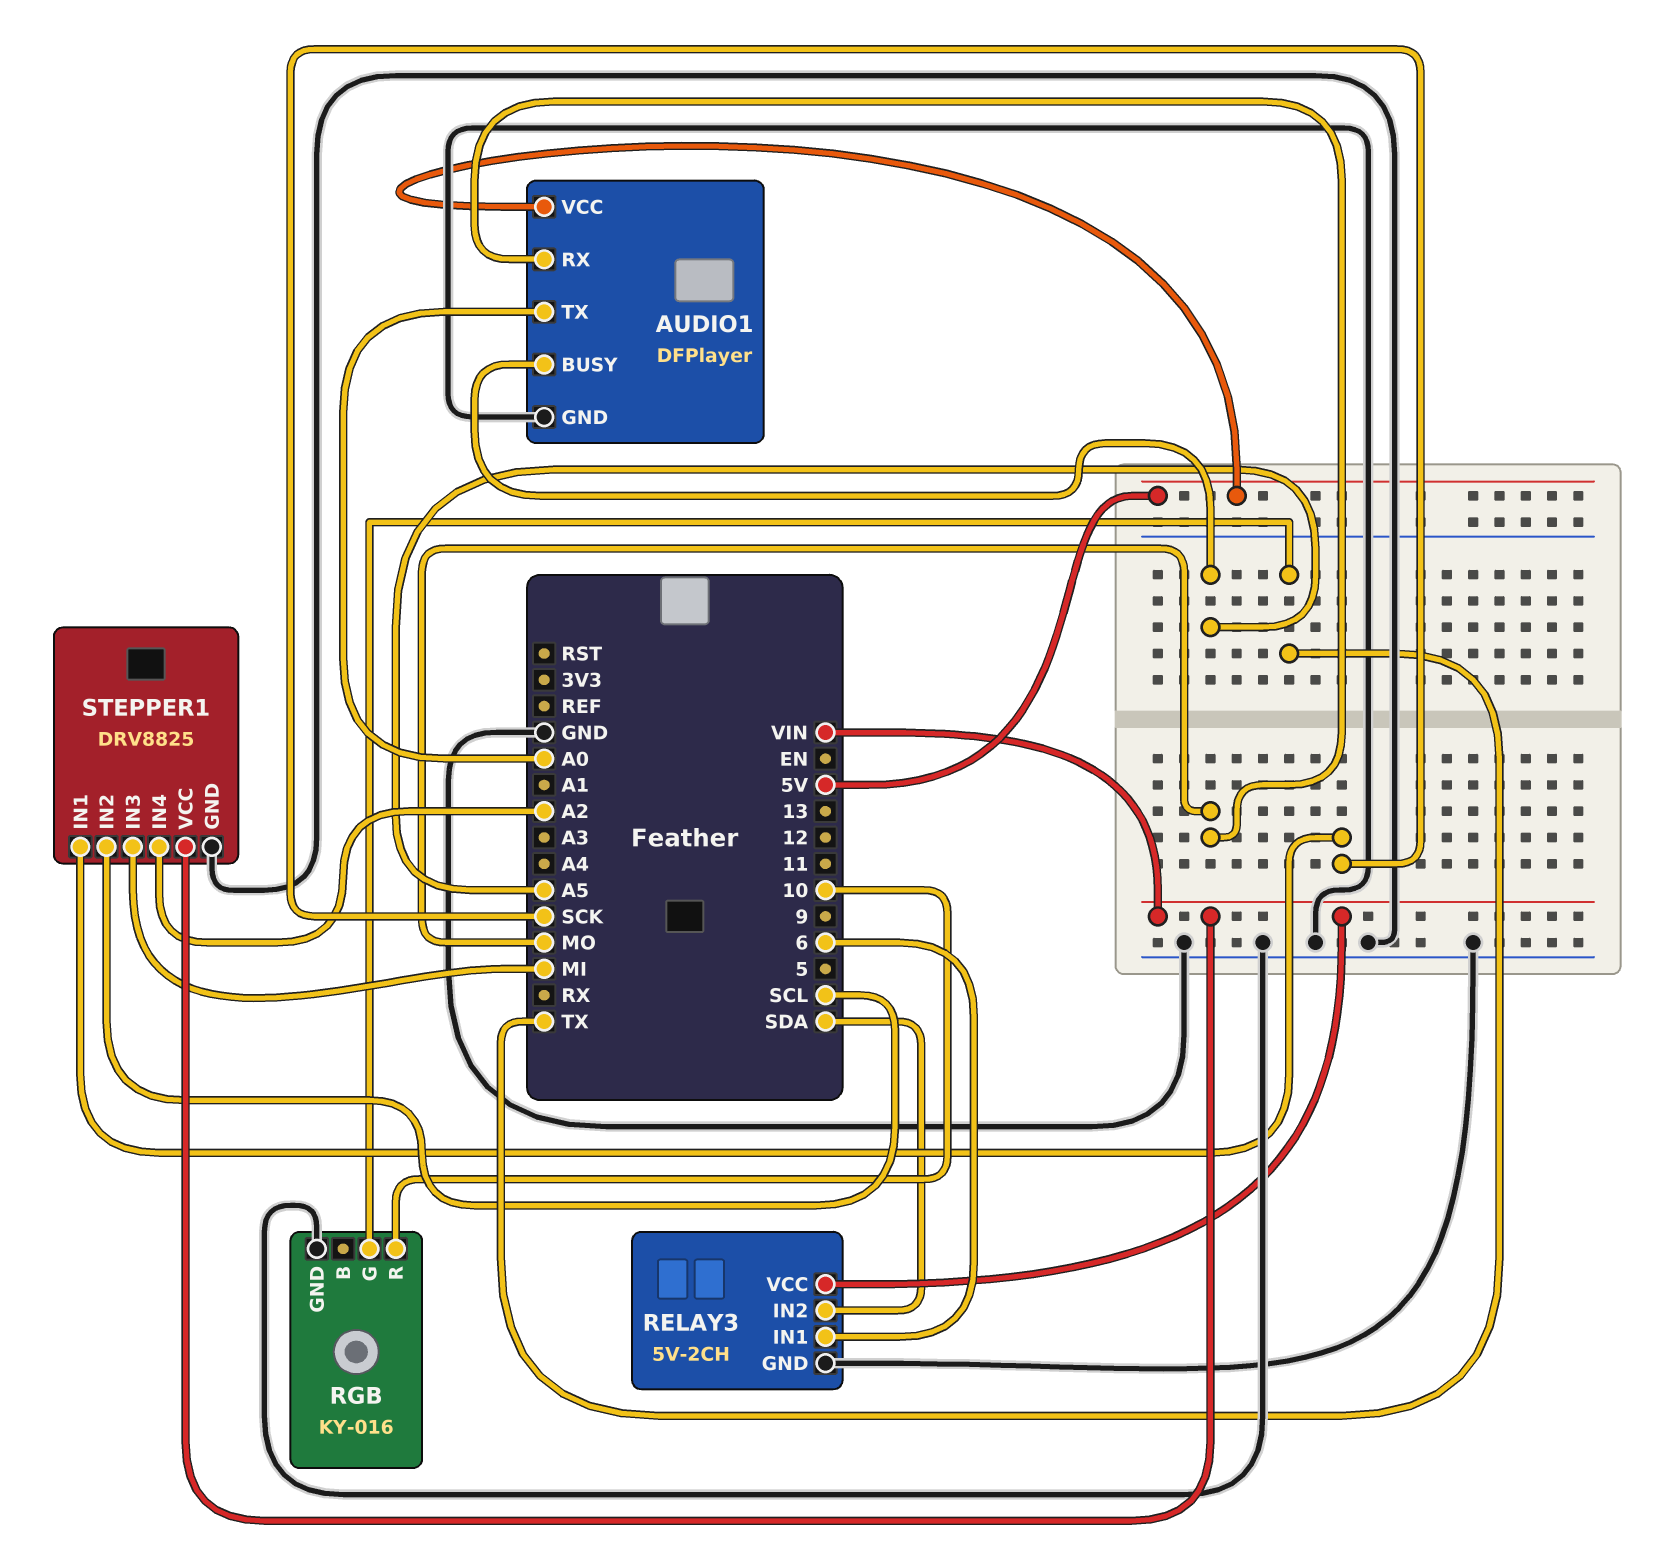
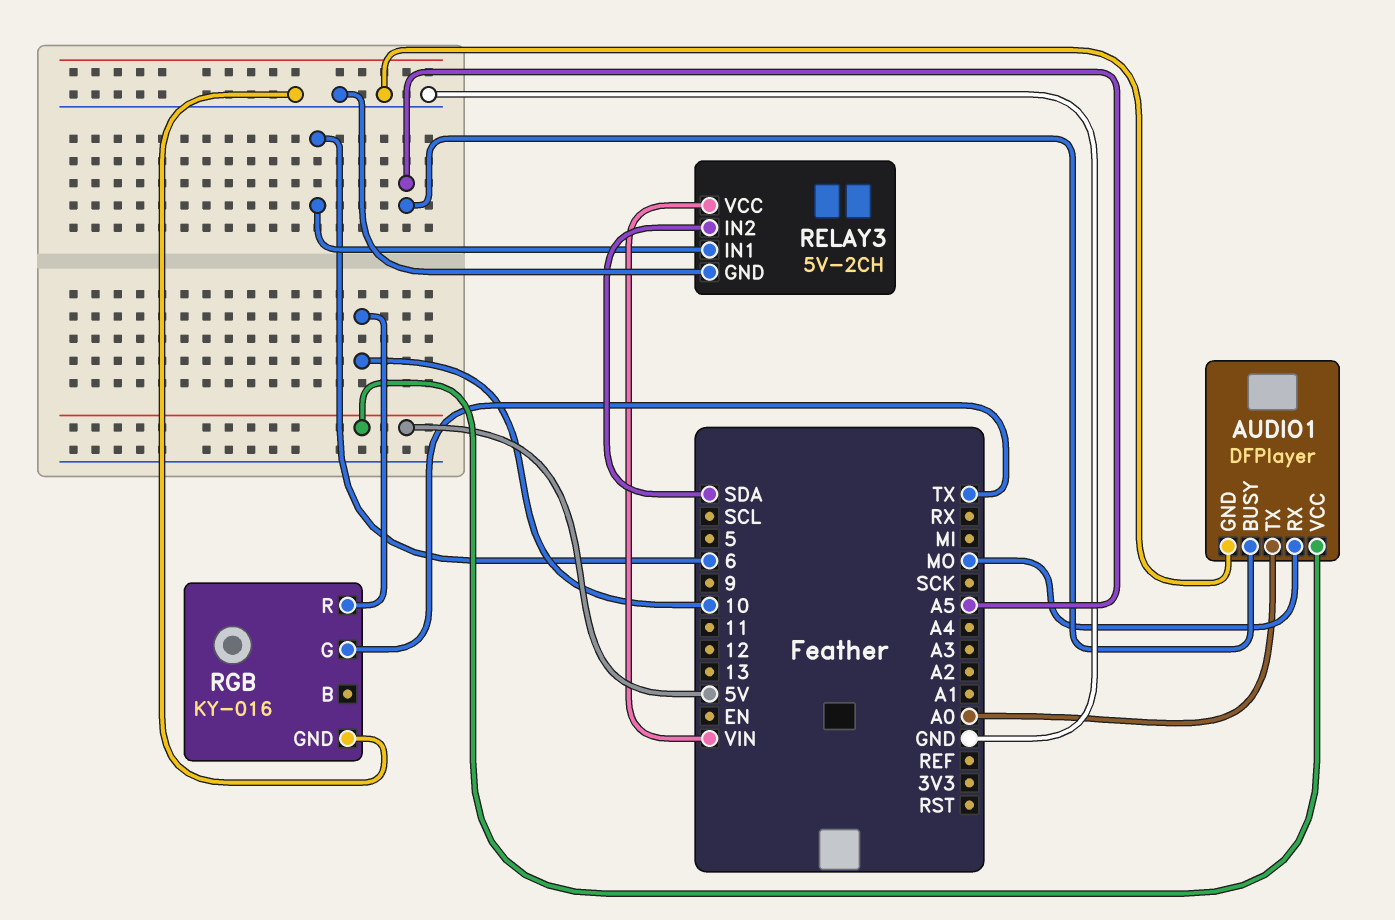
STEPPER1: DRV8825 -> none
STEPPER1 pin GND: GND -> none
STEPPER1 pin IN1: SCK -> none
STEPPER1 pin IN2: SCL -> none
STEPPER1 pin IN3: MI -> none
STEPPER1 pin IN4: A2 -> none
STEPPER1 pin VCC: VIN -> none

